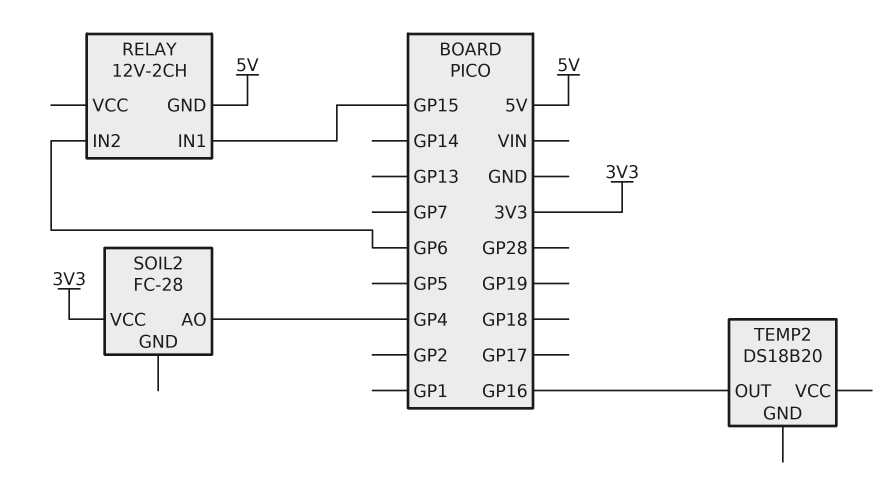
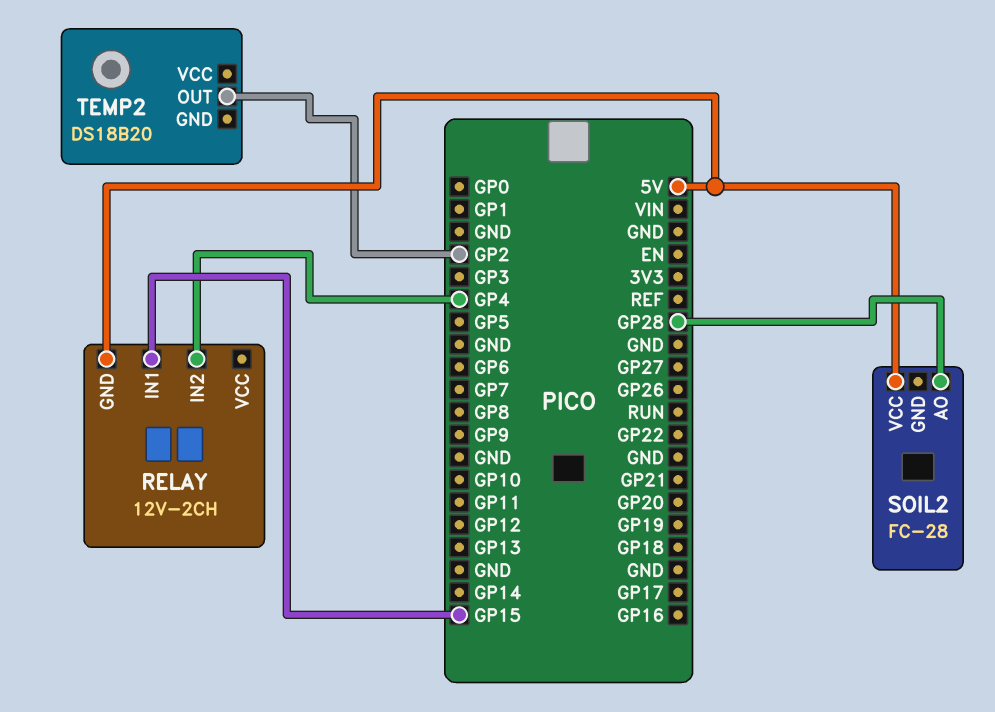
RELAY pin IN2: GP6 -> GP4
SOIL2 pin AO: GP4 -> GP28
SOIL2 pin VCC: 3V3 -> 5V
TEMP2 pin OUT: GP16 -> GP2

